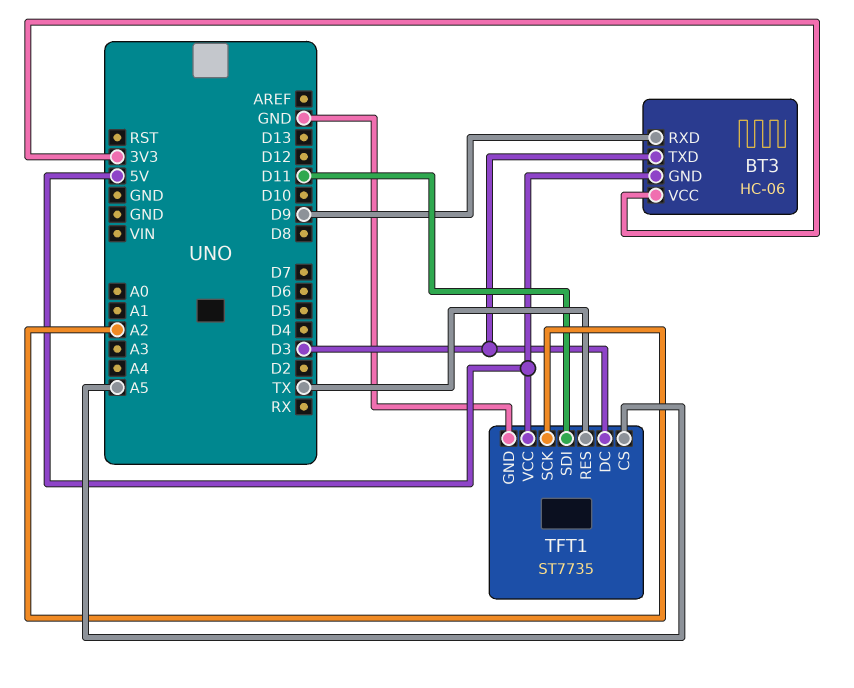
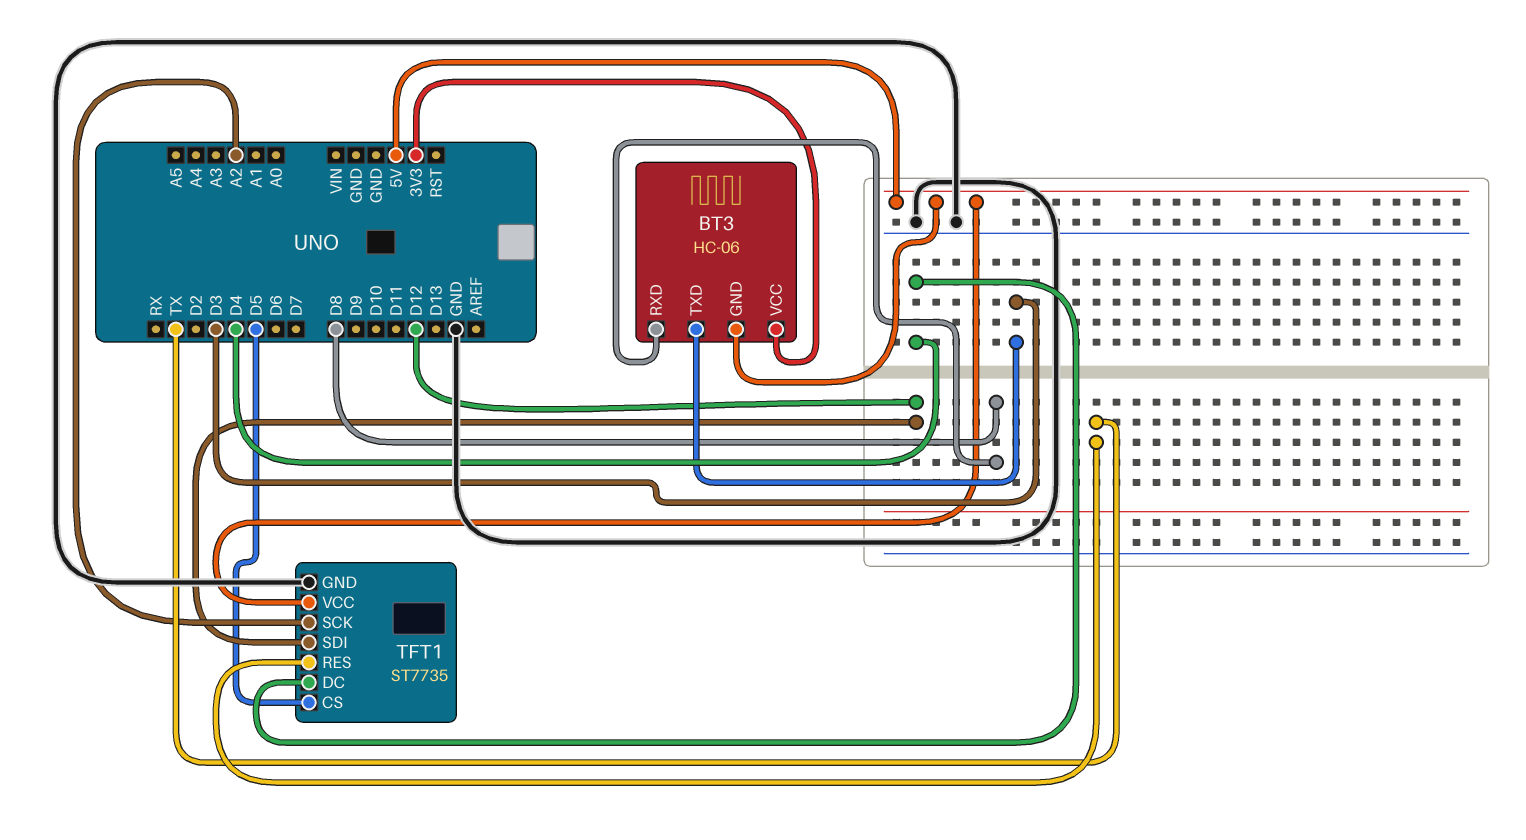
BT3 pin RXD: D9 -> D8
TFT1 pin CS: A5 -> D5
TFT1 pin DC: D3 -> D4
TFT1 pin SDI: D11 -> D12

